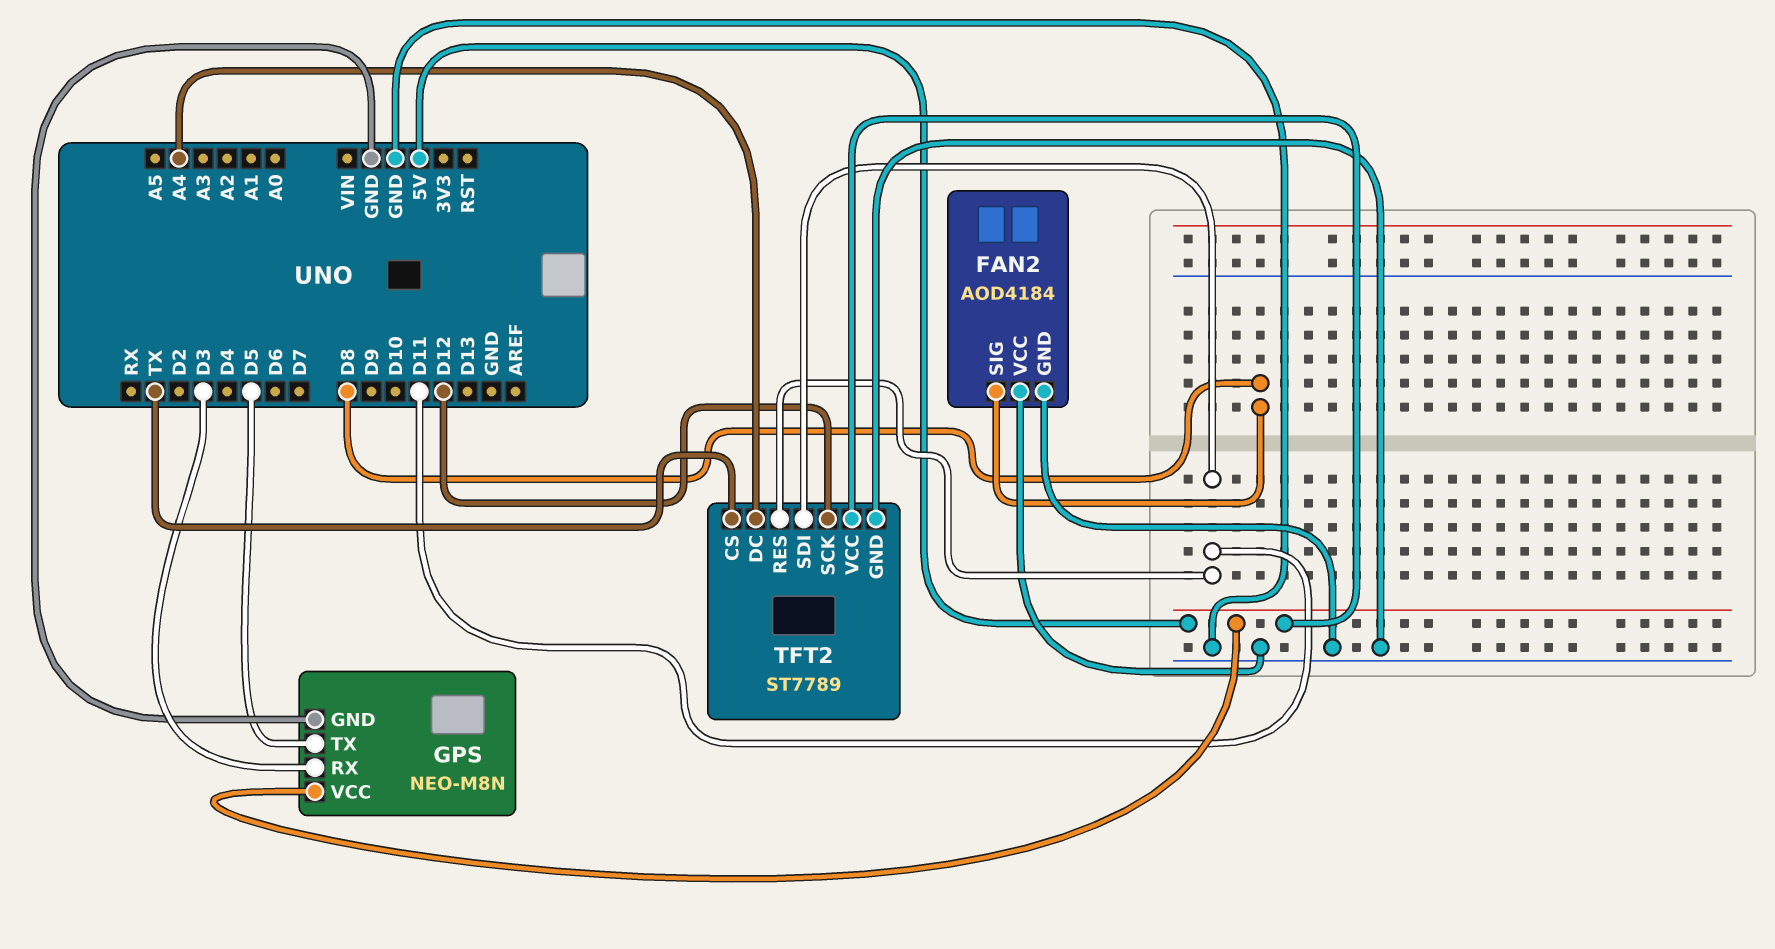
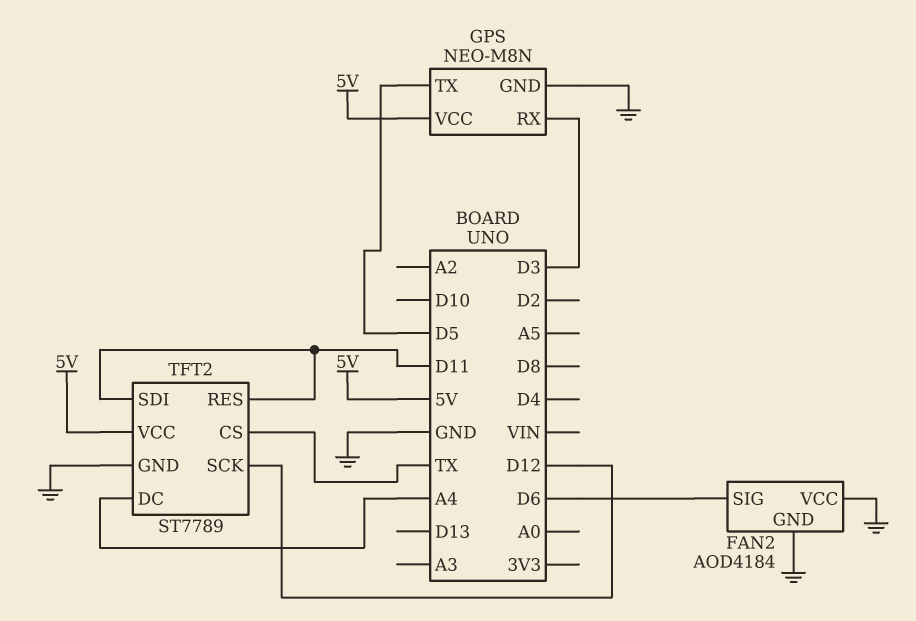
FAN2 pin SIG: D8 -> D6

